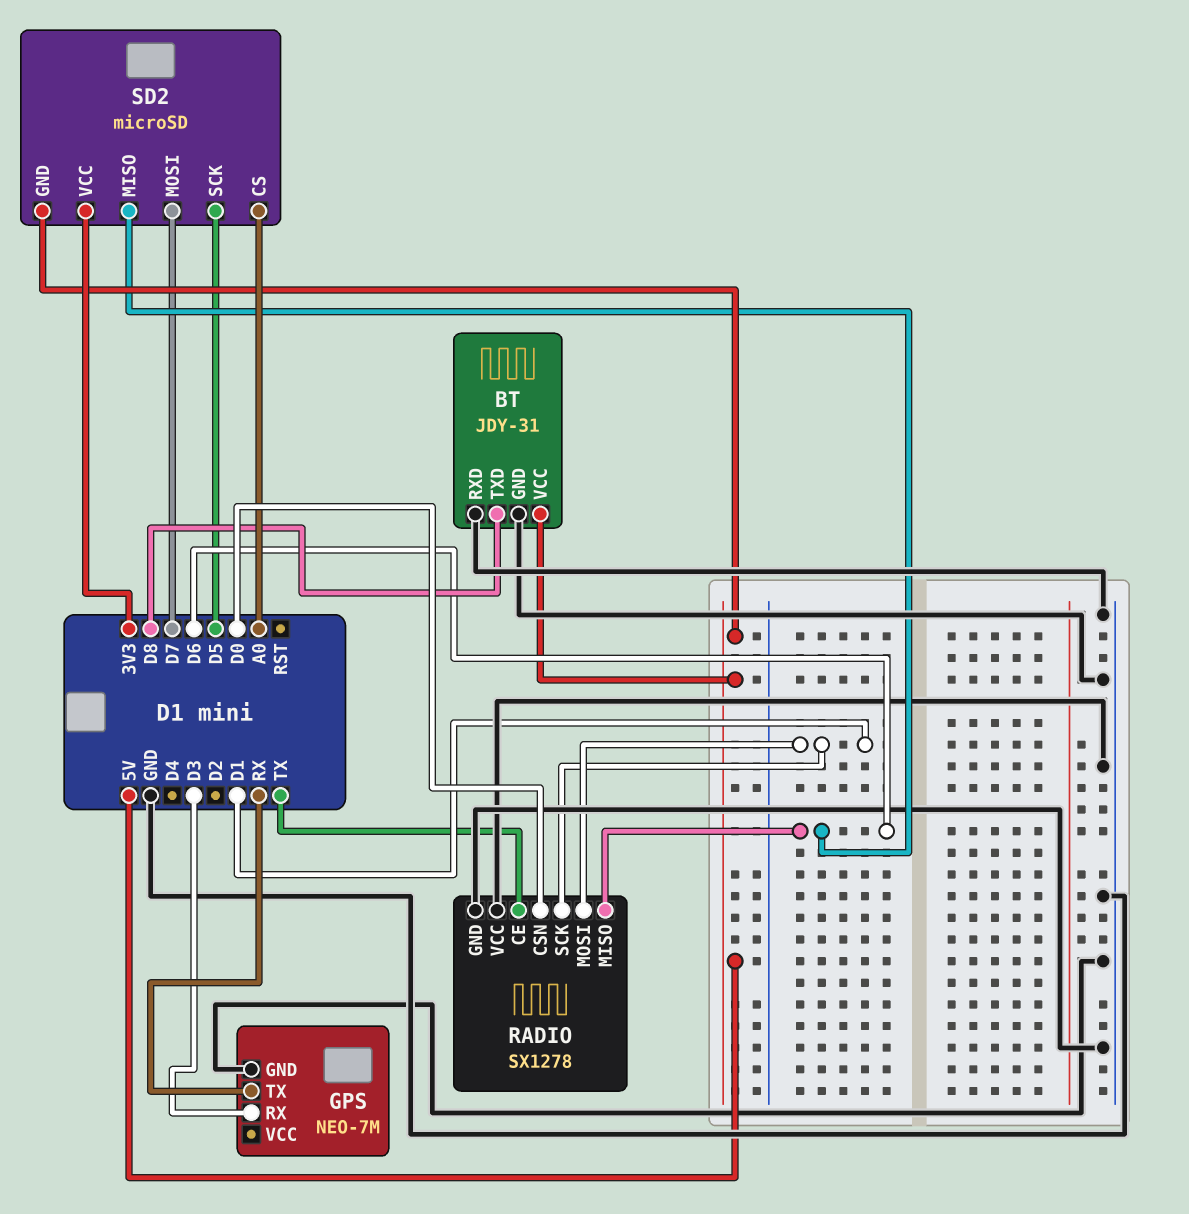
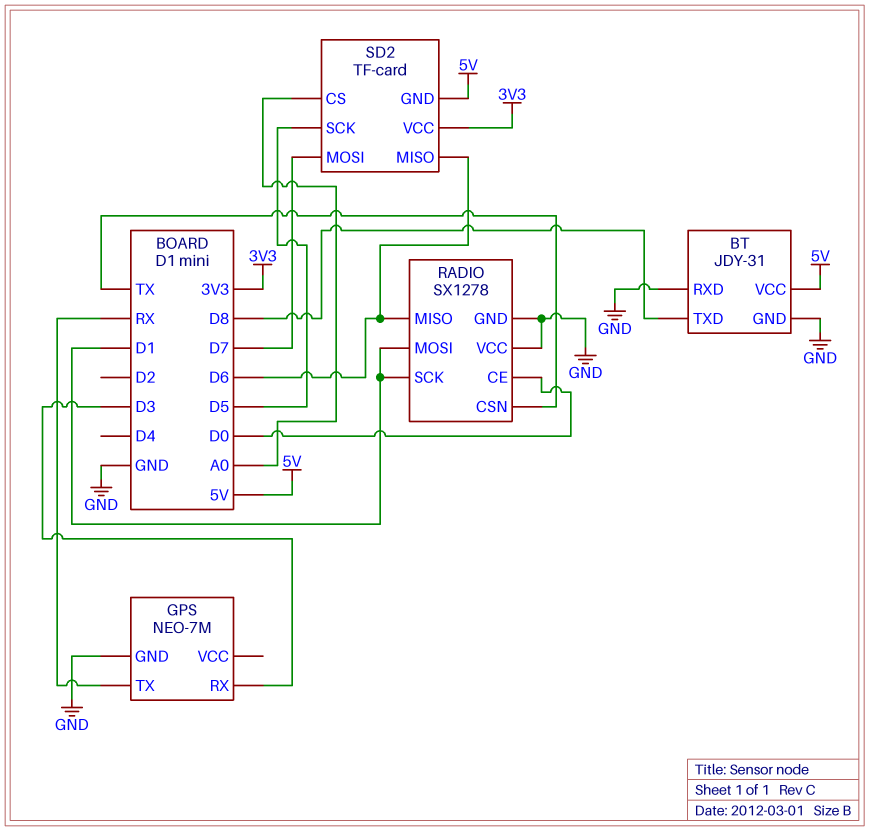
RADIO pin CE: TX -> D0
RADIO pin CSN: D0 -> TX
SD2: microSD -> TF-card

